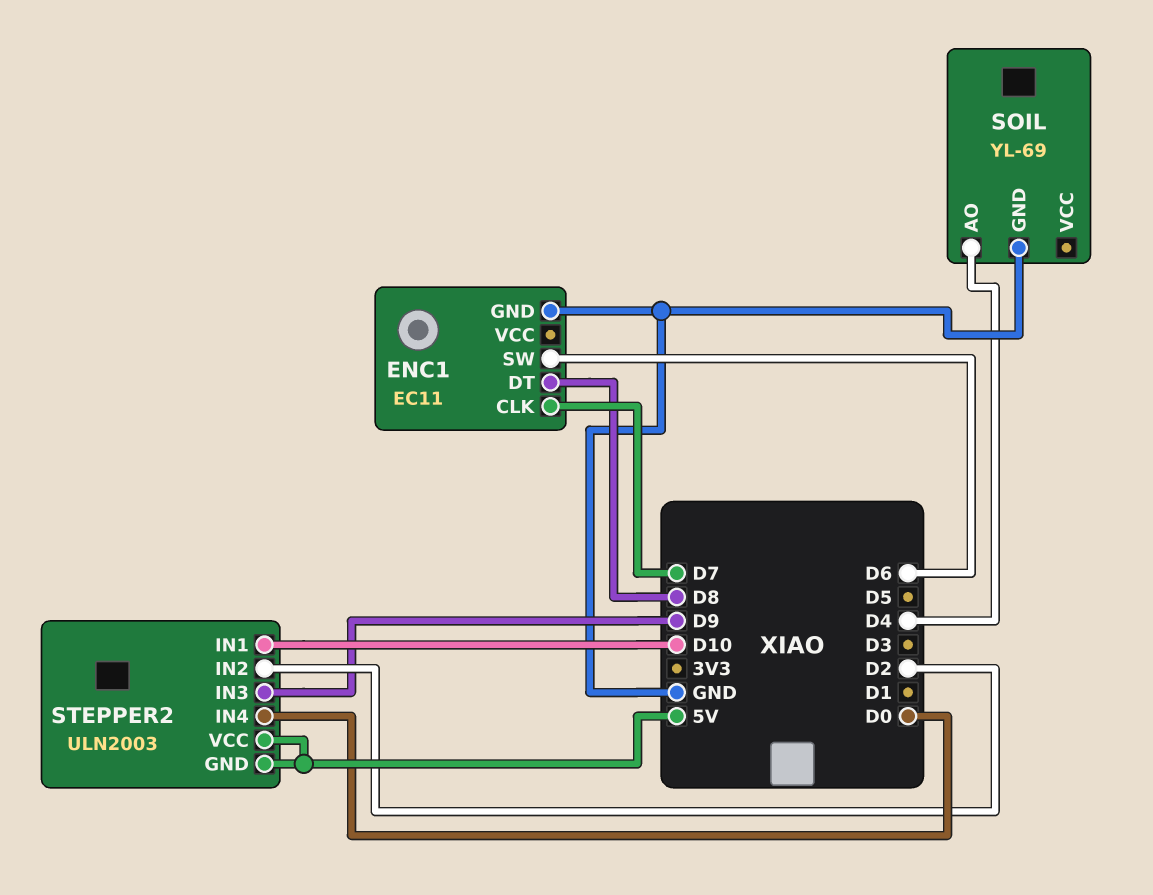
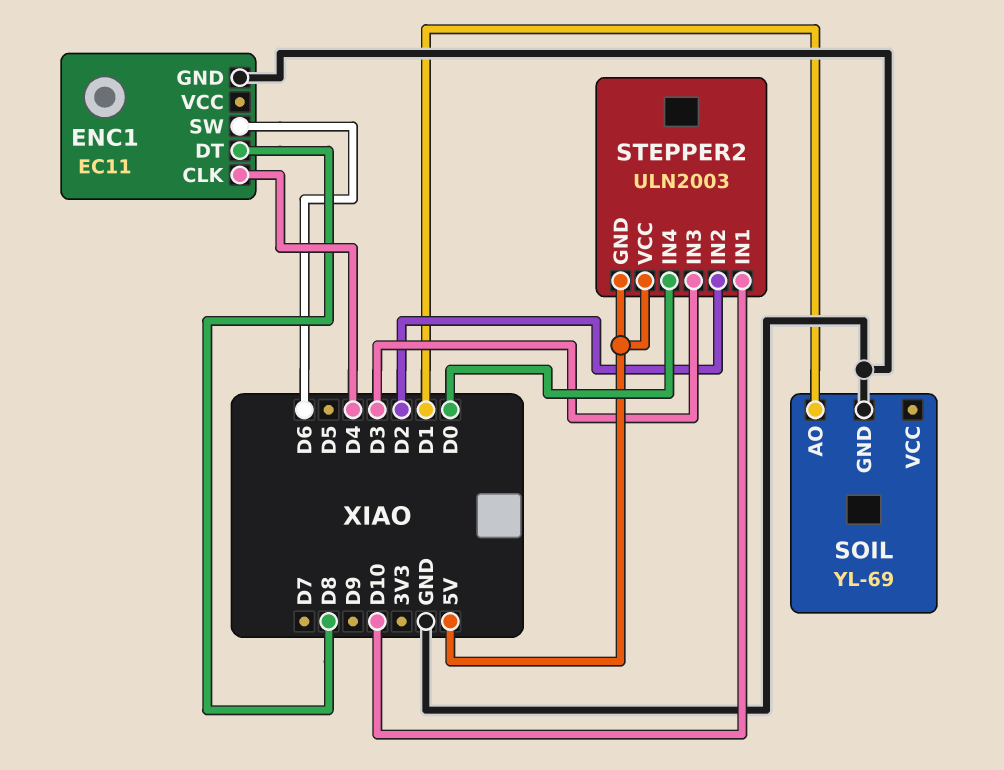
ENC1 pin CLK: D7 -> D4
SOIL pin AO: D4 -> D1
STEPPER2 pin IN3: D9 -> D3

